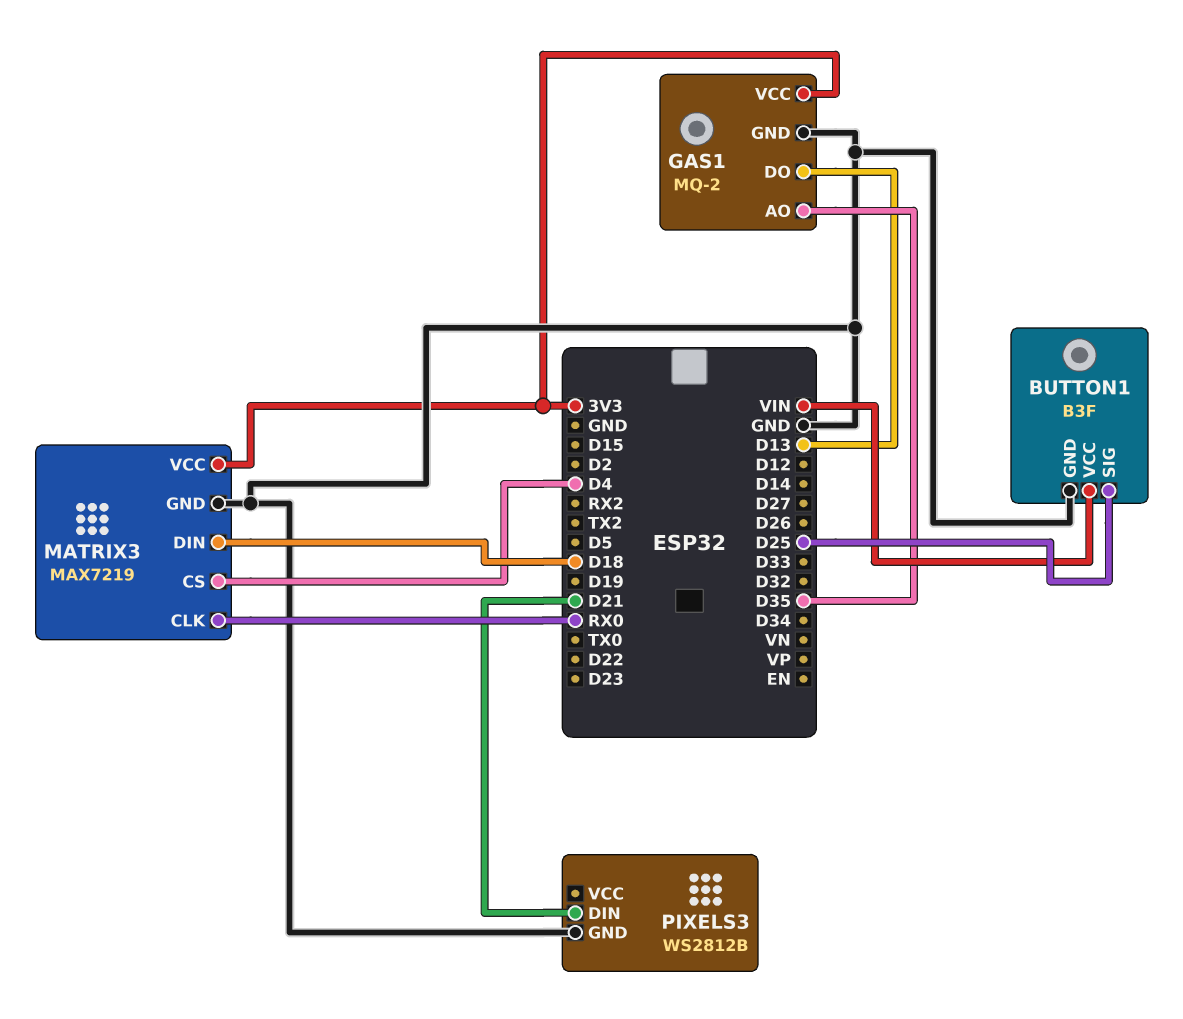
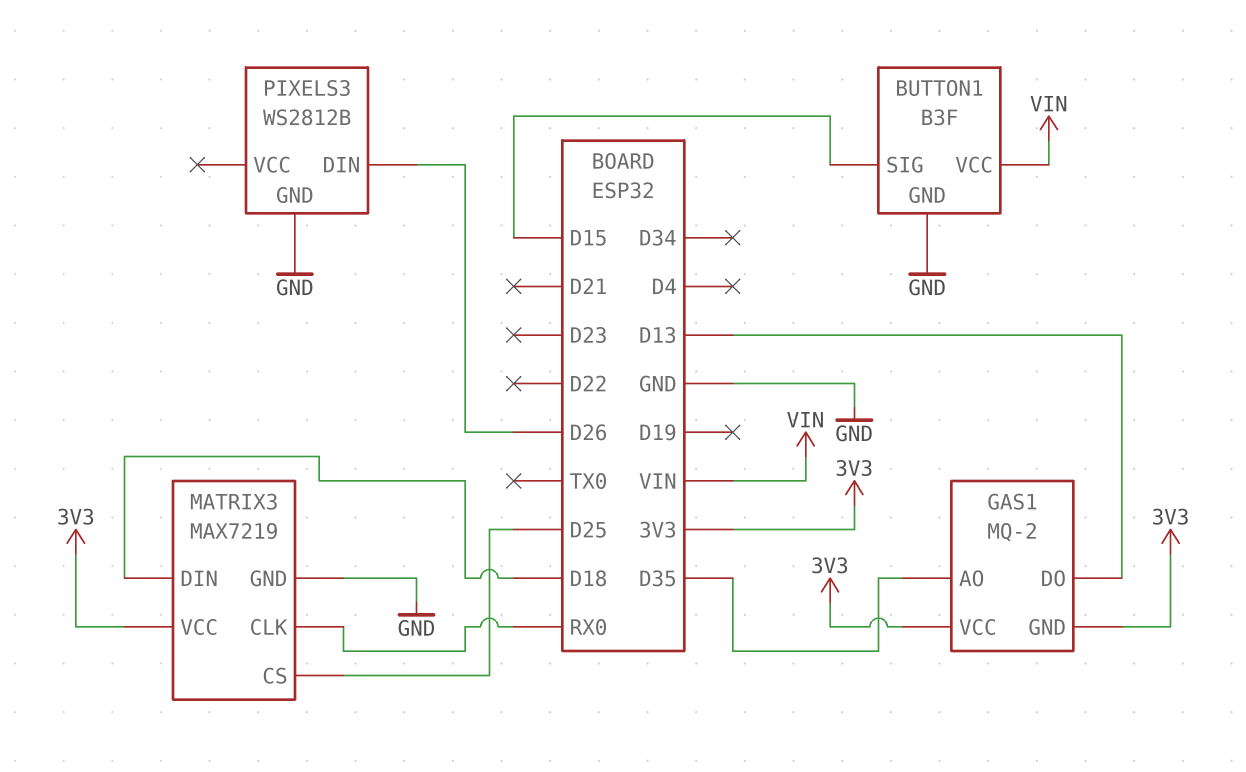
BUTTON1 pin SIG: D25 -> D15
GAS1 pin GND: GND -> 3V3
MATRIX3 pin CS: D4 -> D25
PIXELS3 pin DIN: D21 -> D26

